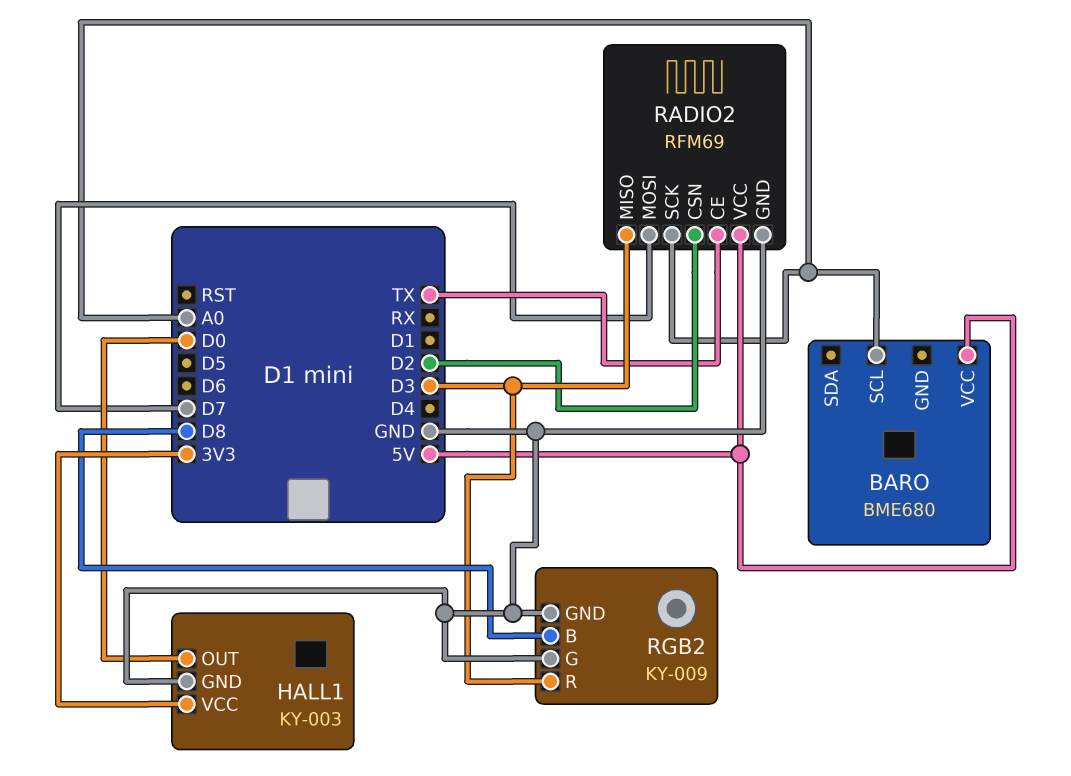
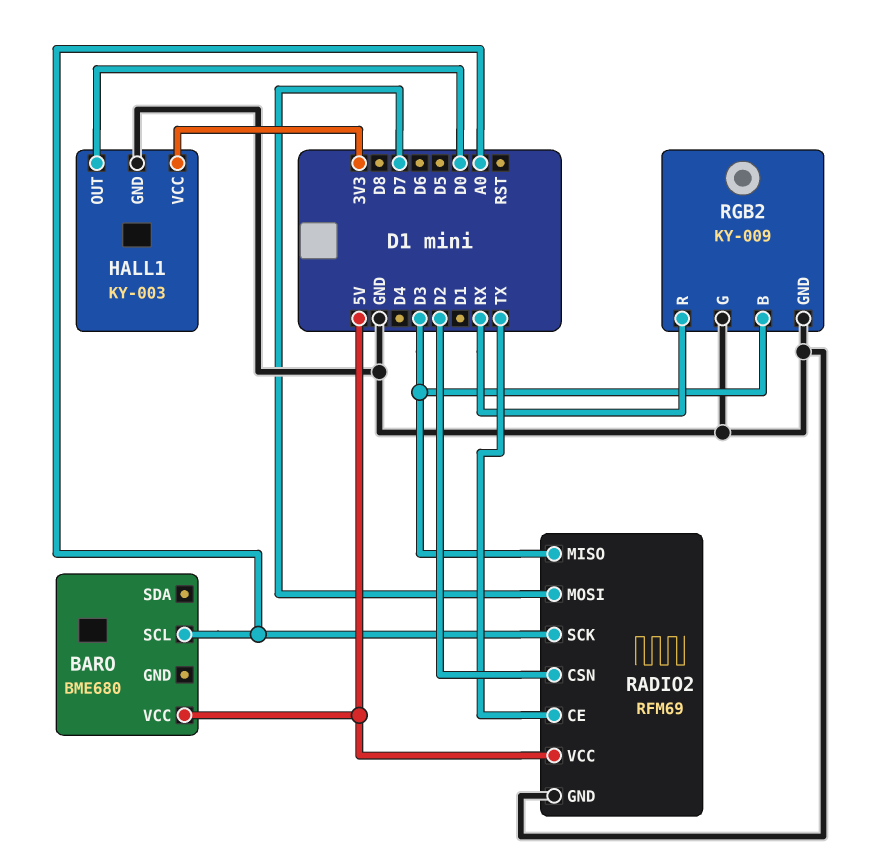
RGB2 pin B: D8 -> D3
RGB2 pin R: D3 -> RX

